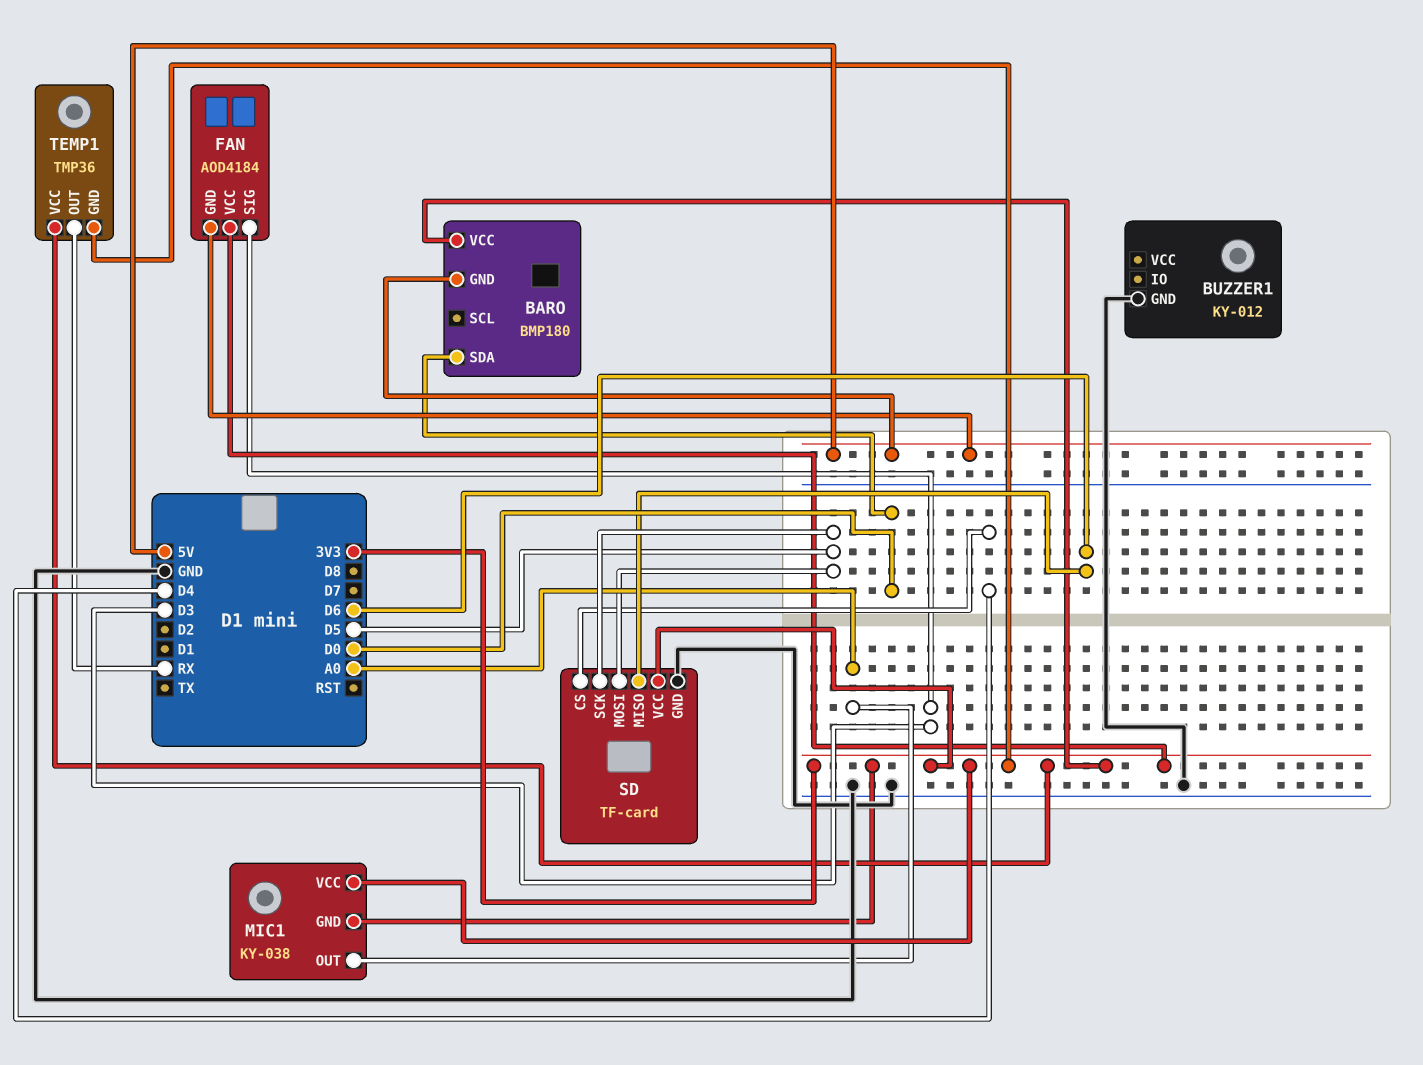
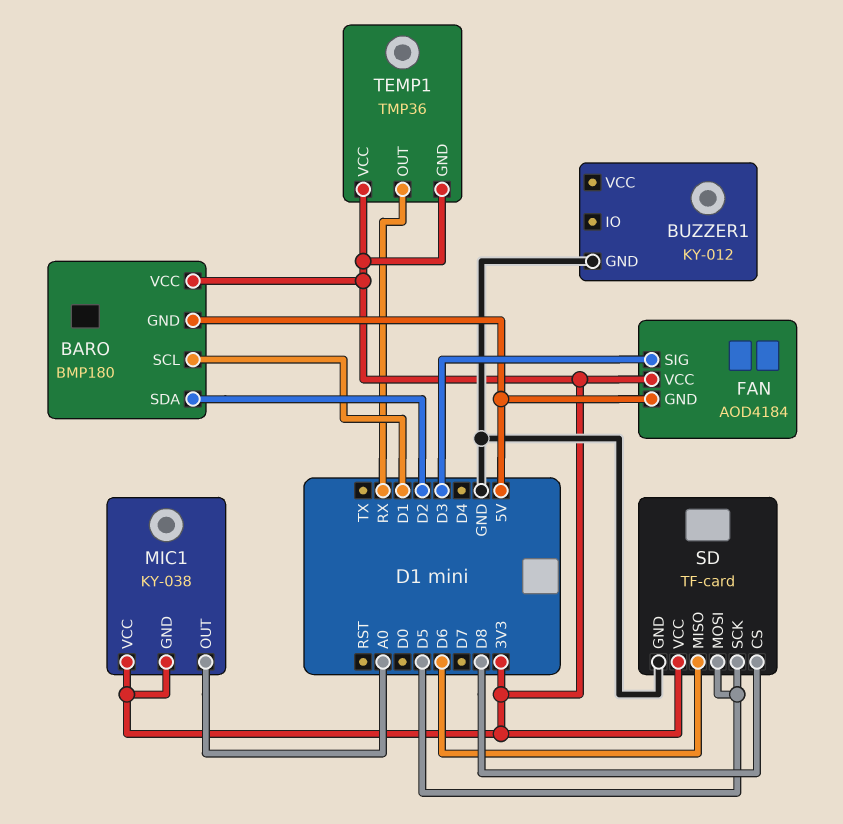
BARO pin SCL: none -> D1
BARO pin SDA: D0 -> D2
SD pin CS: D4 -> D8

